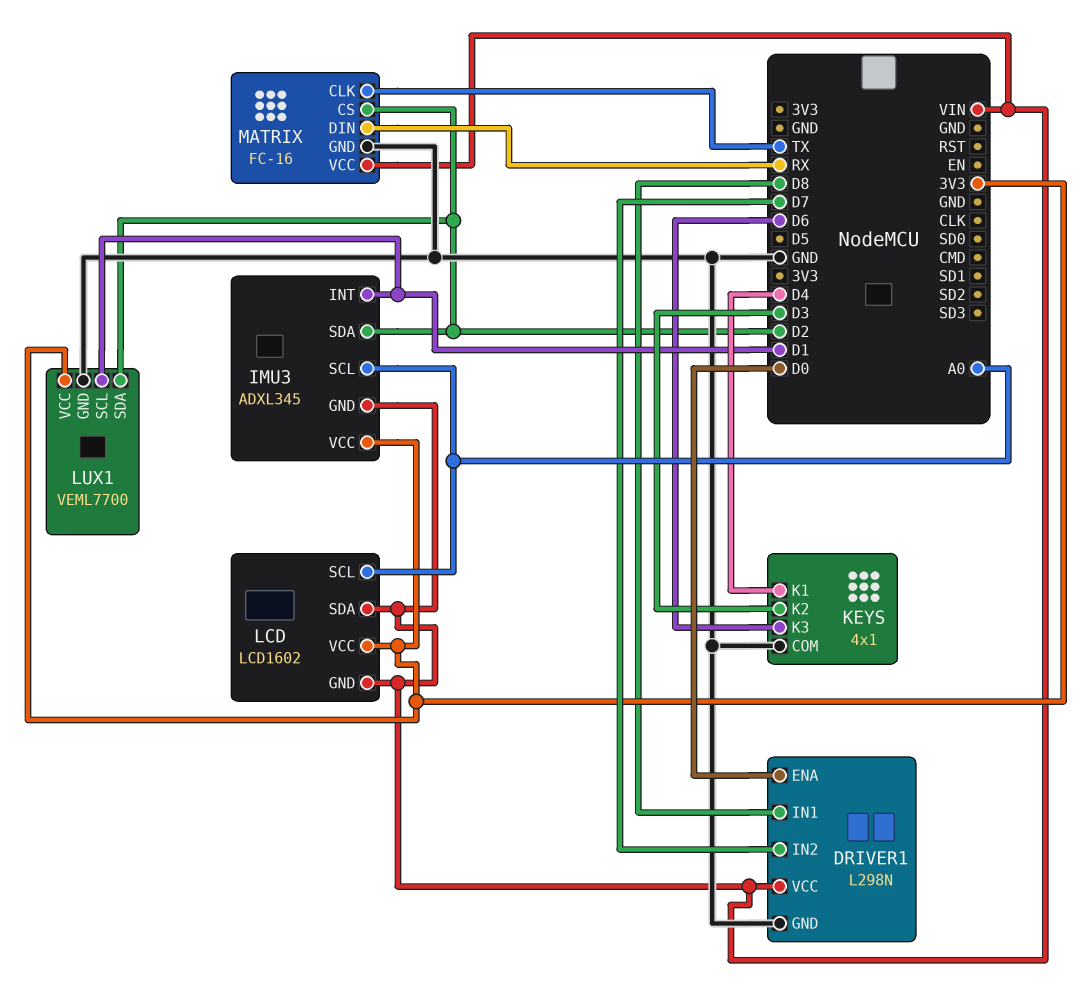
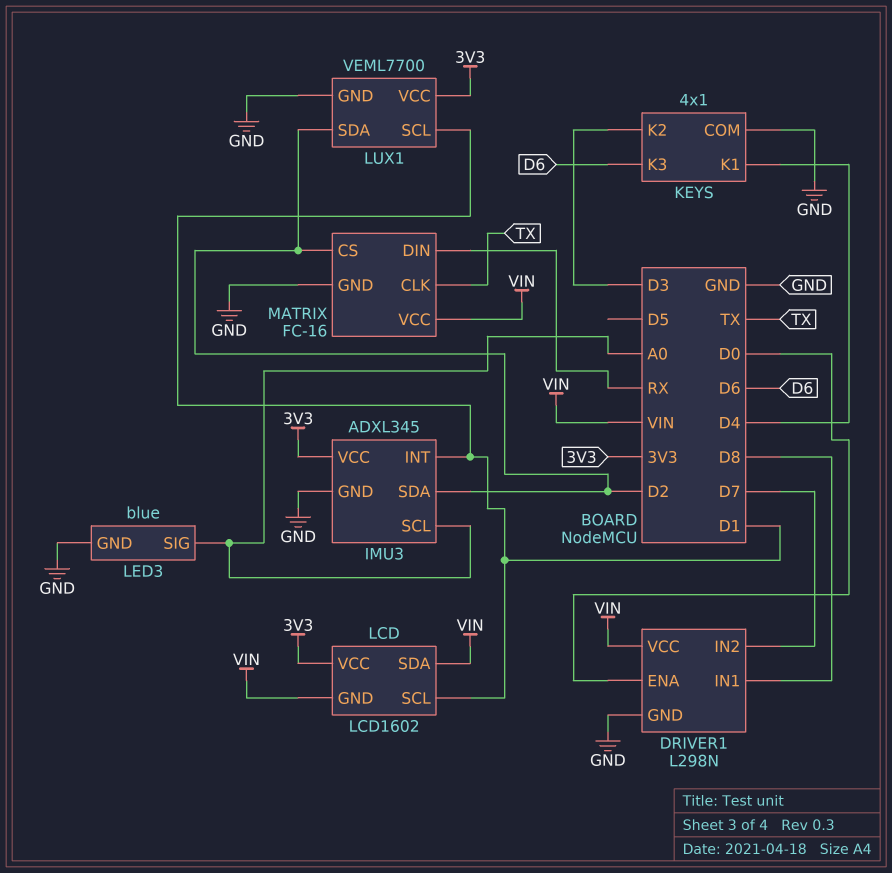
IMU3 pin GND: VIN -> GND
LCD pin SCL: A0 -> D1
LED3: none -> blue
LED3 pin GND: none -> GND
LED3 pin SIG: none -> A0

